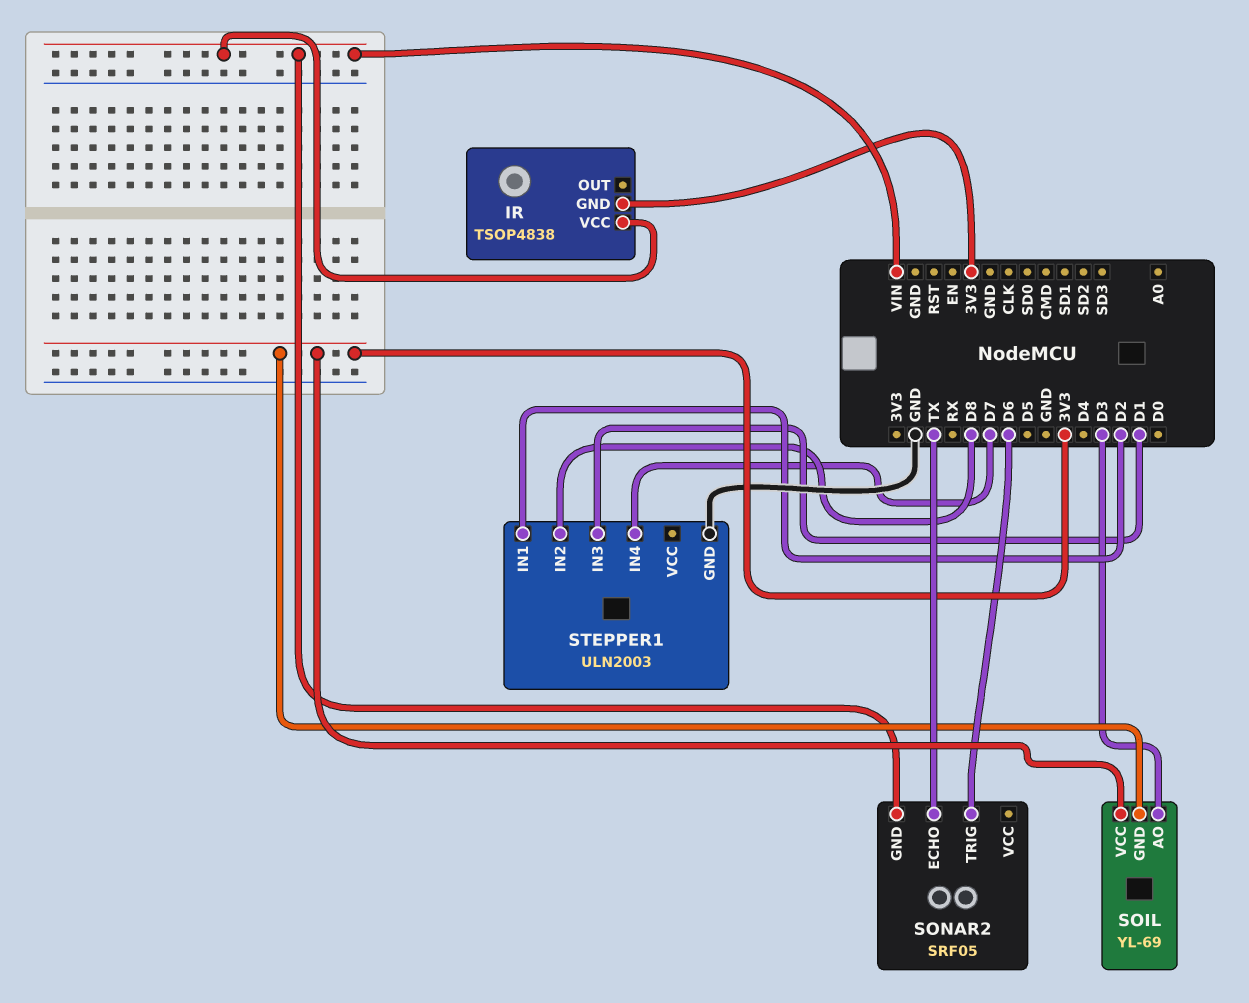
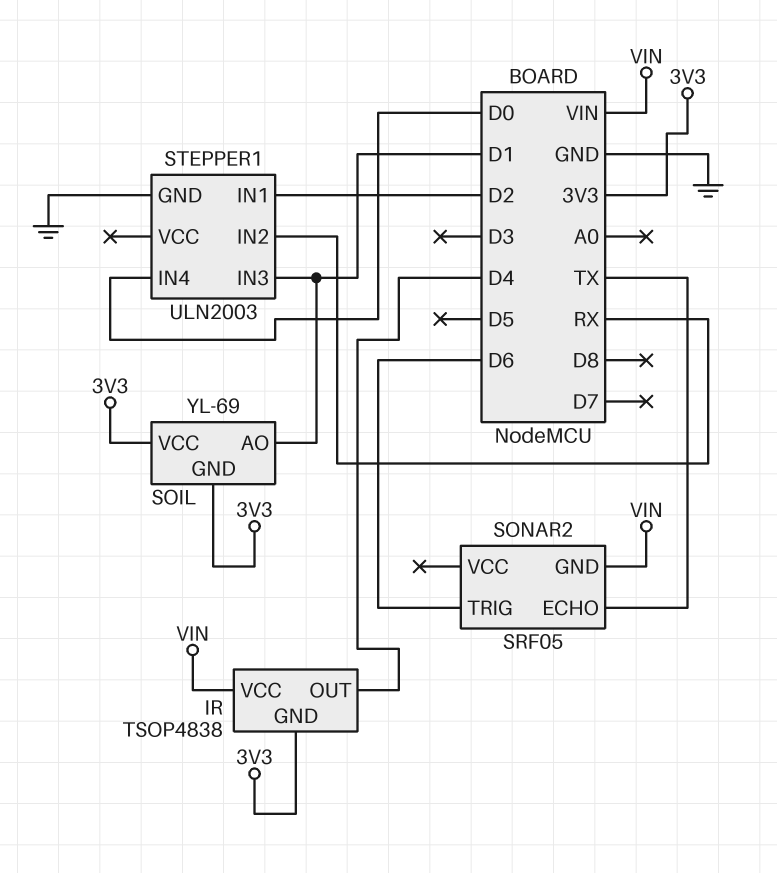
IR pin OUT: none -> D4
SOIL pin AO: D3 -> D1
STEPPER1 pin IN2: D8 -> RX
STEPPER1 pin IN4: D7 -> D0

